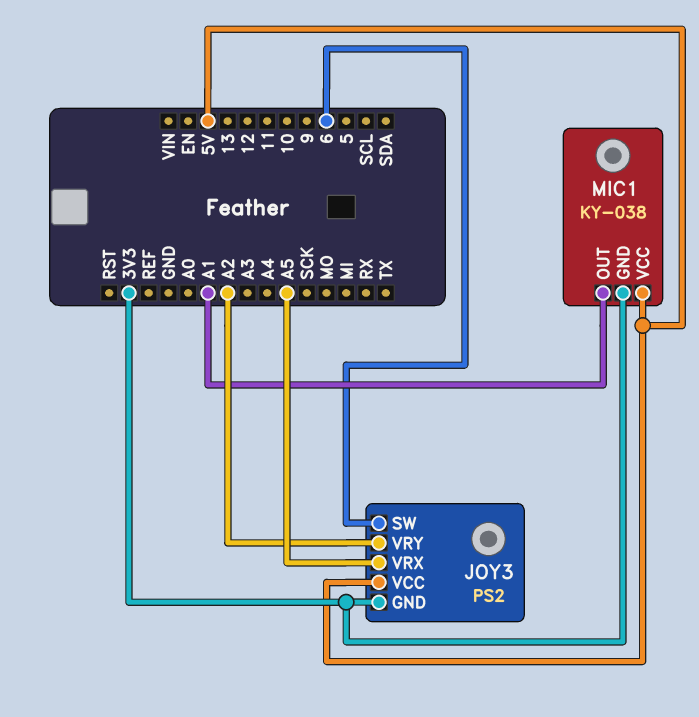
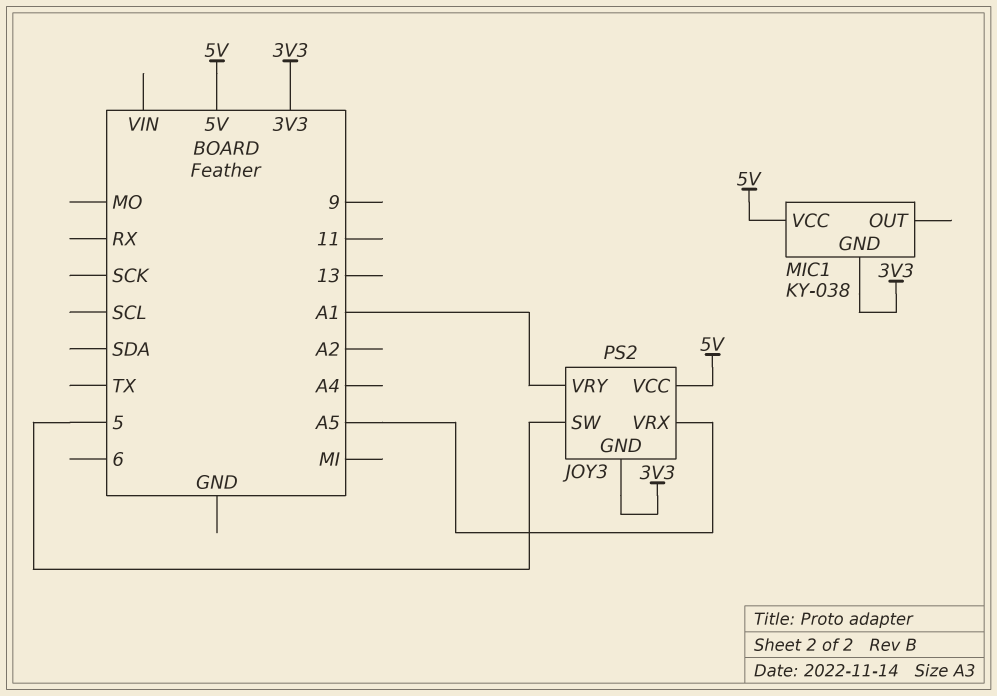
JOY3 pin SW: 6 -> 5
JOY3 pin VRY: A2 -> A1
MIC1 pin OUT: A1 -> none

